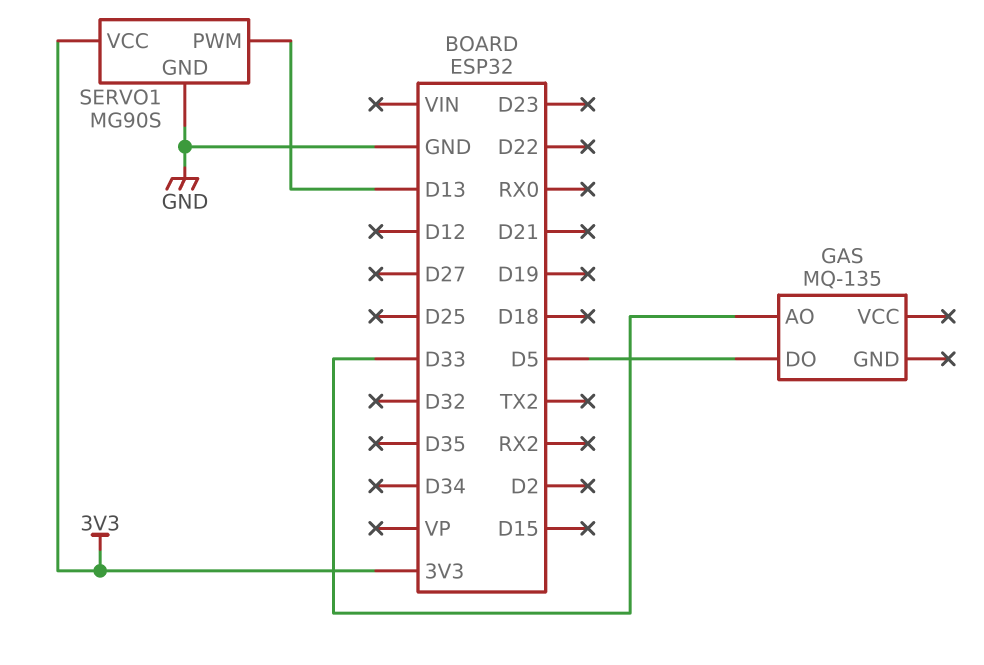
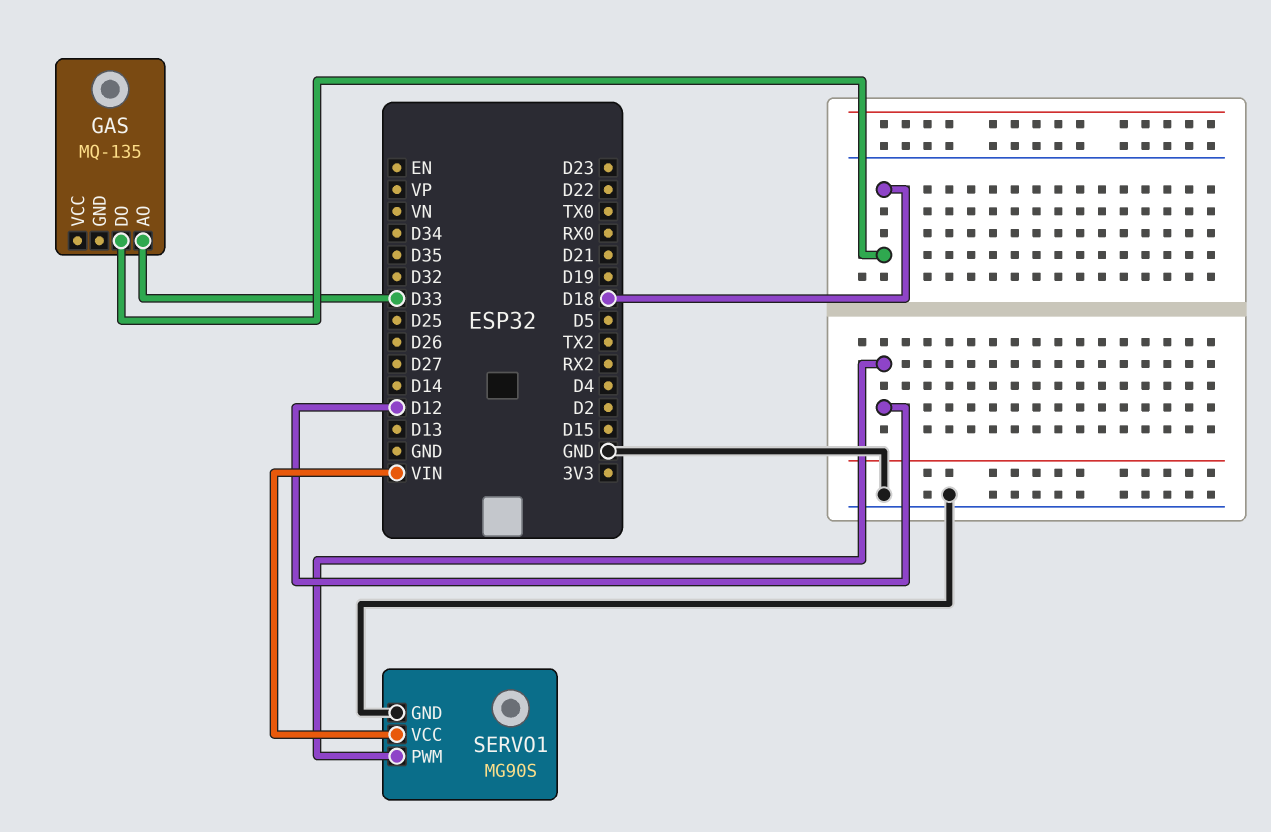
GAS pin DO: D5 -> D18
SERVO1 pin PWM: D13 -> D12
SERVO1 pin VCC: 3V3 -> VIN

